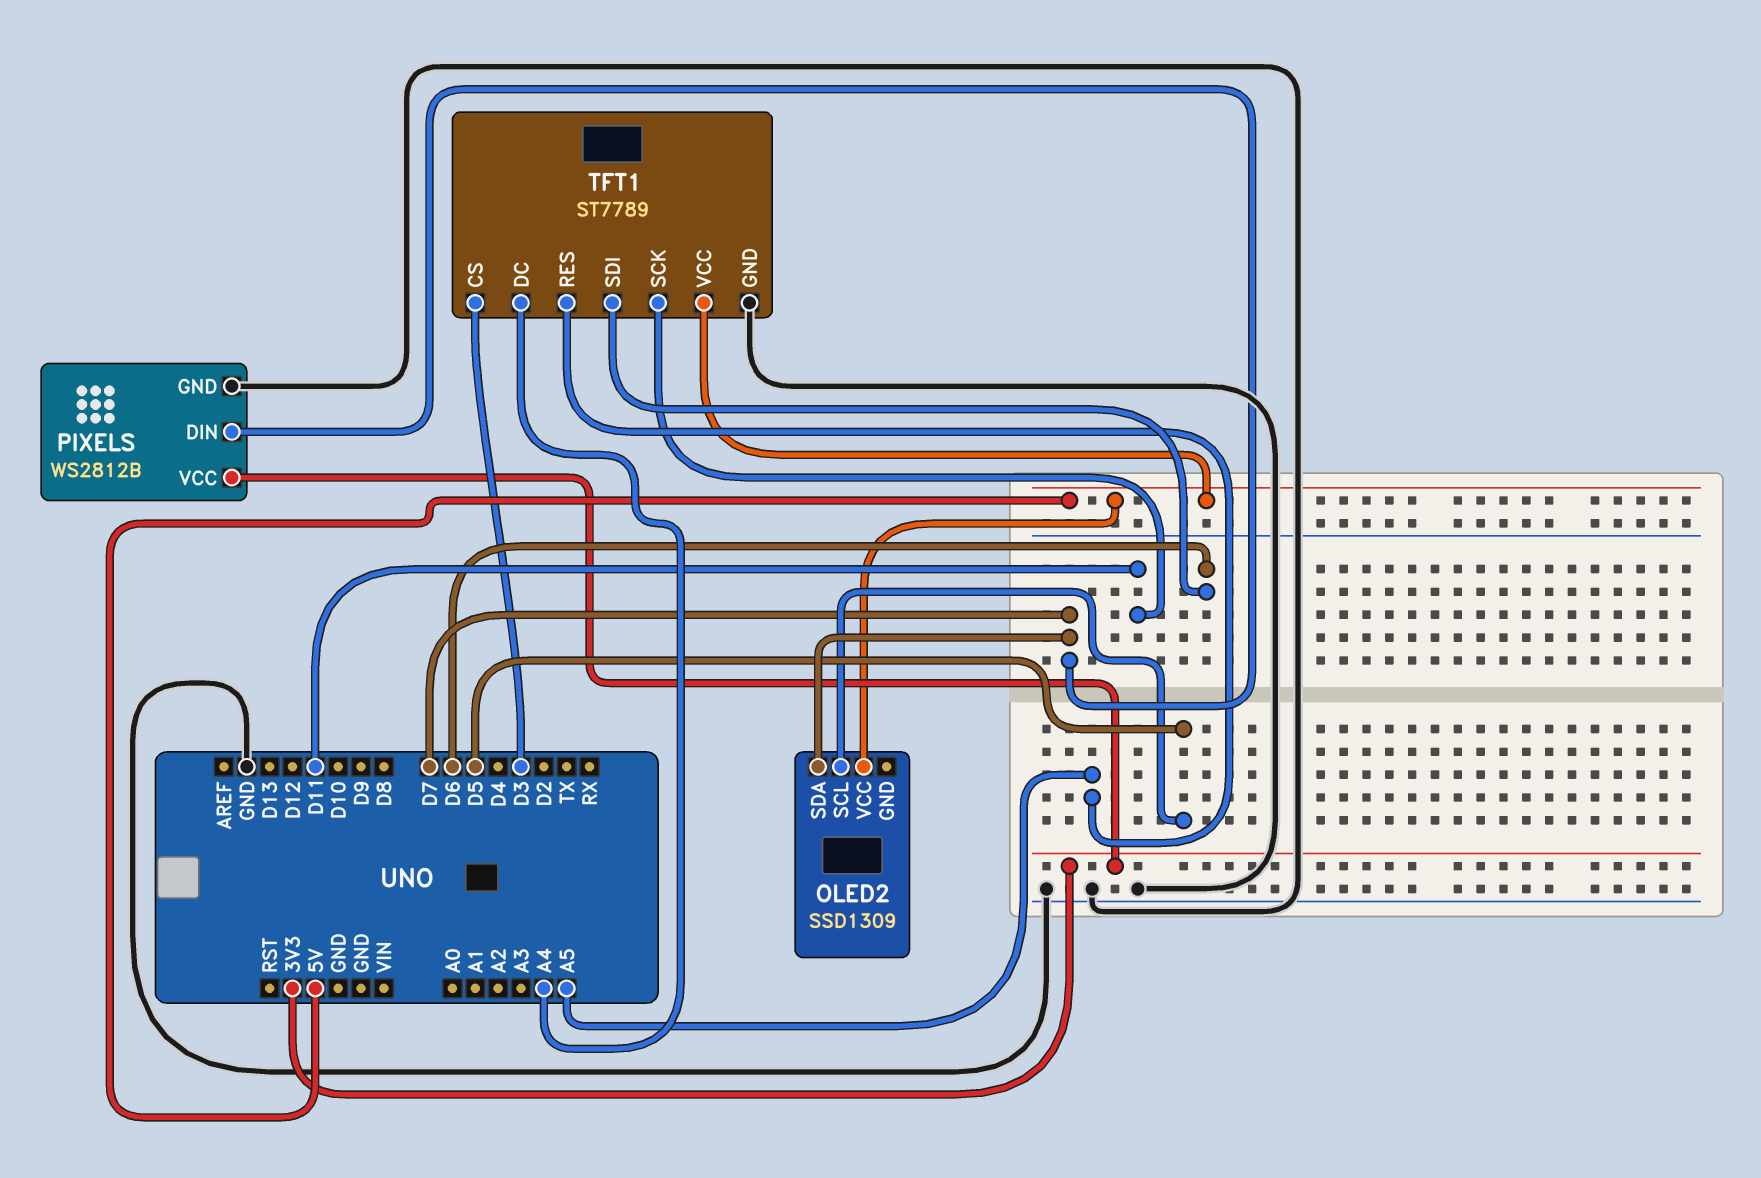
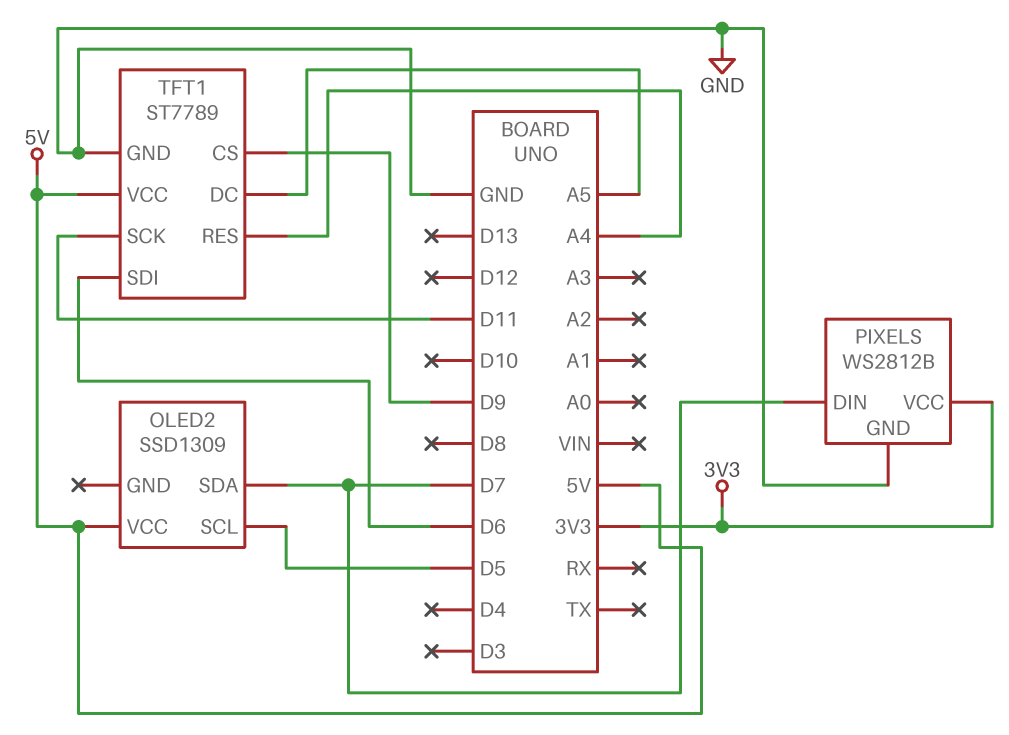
TFT1 pin CS: D3 -> D9
TFT1 pin DC: A4 -> A5
TFT1 pin RES: A5 -> A4

